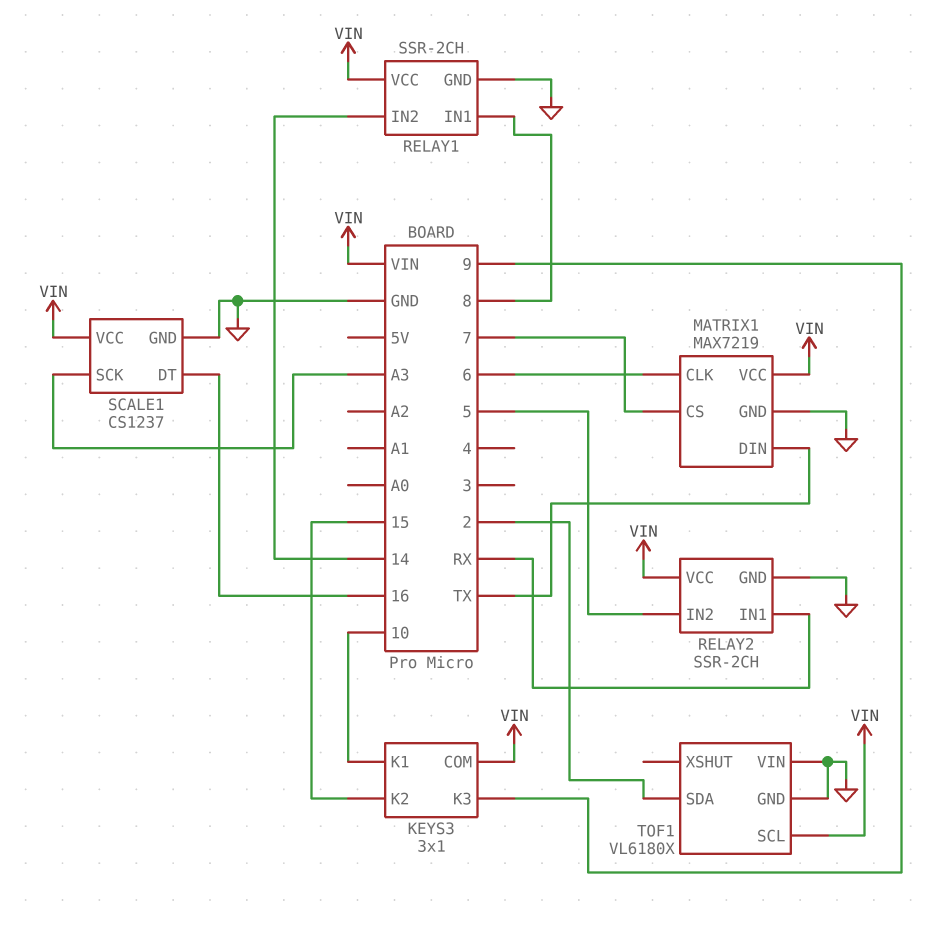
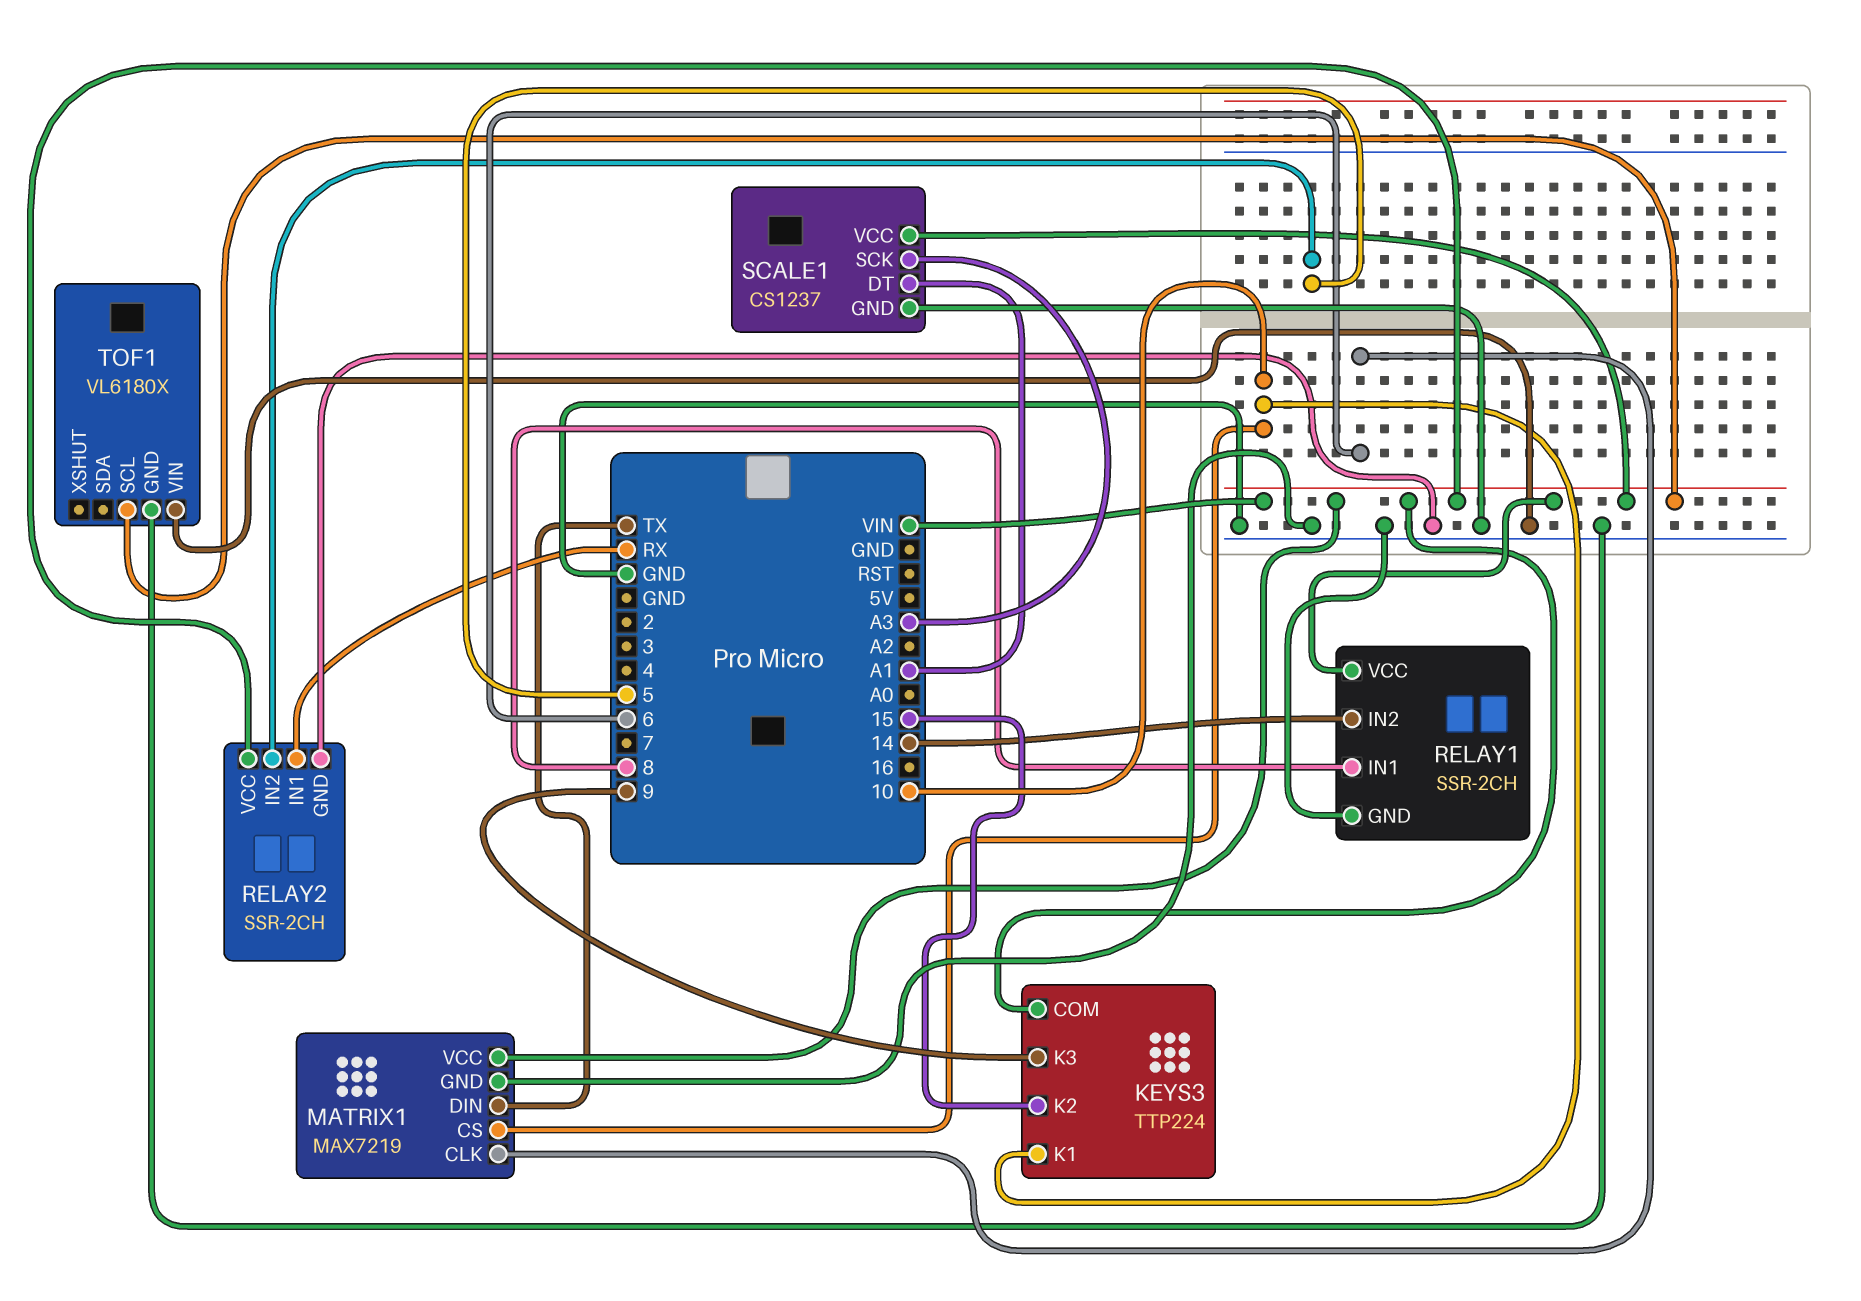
KEYS3: 3x1 -> TTP224
MATRIX1 pin CS: 7 -> 10
SCALE1 pin DT: 16 -> A1
TOF1 pin SDA: 2 -> none

